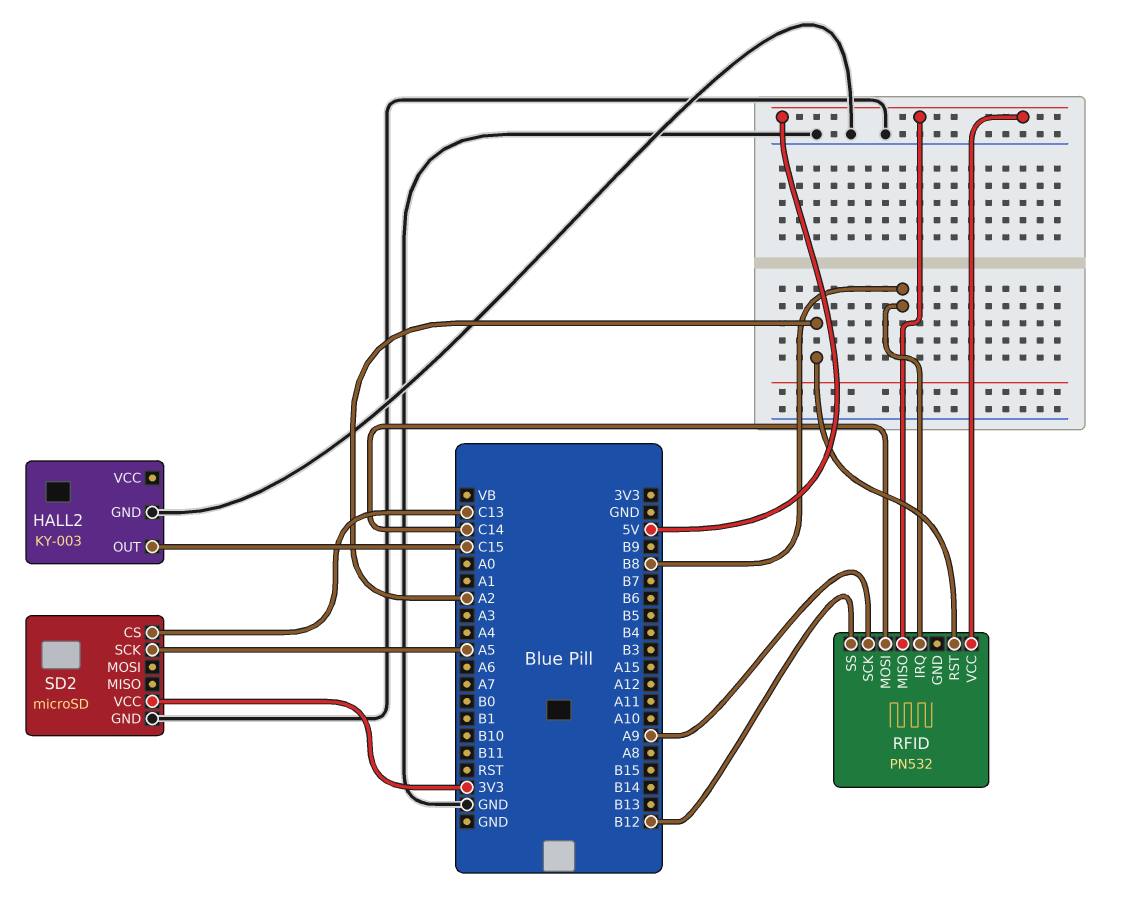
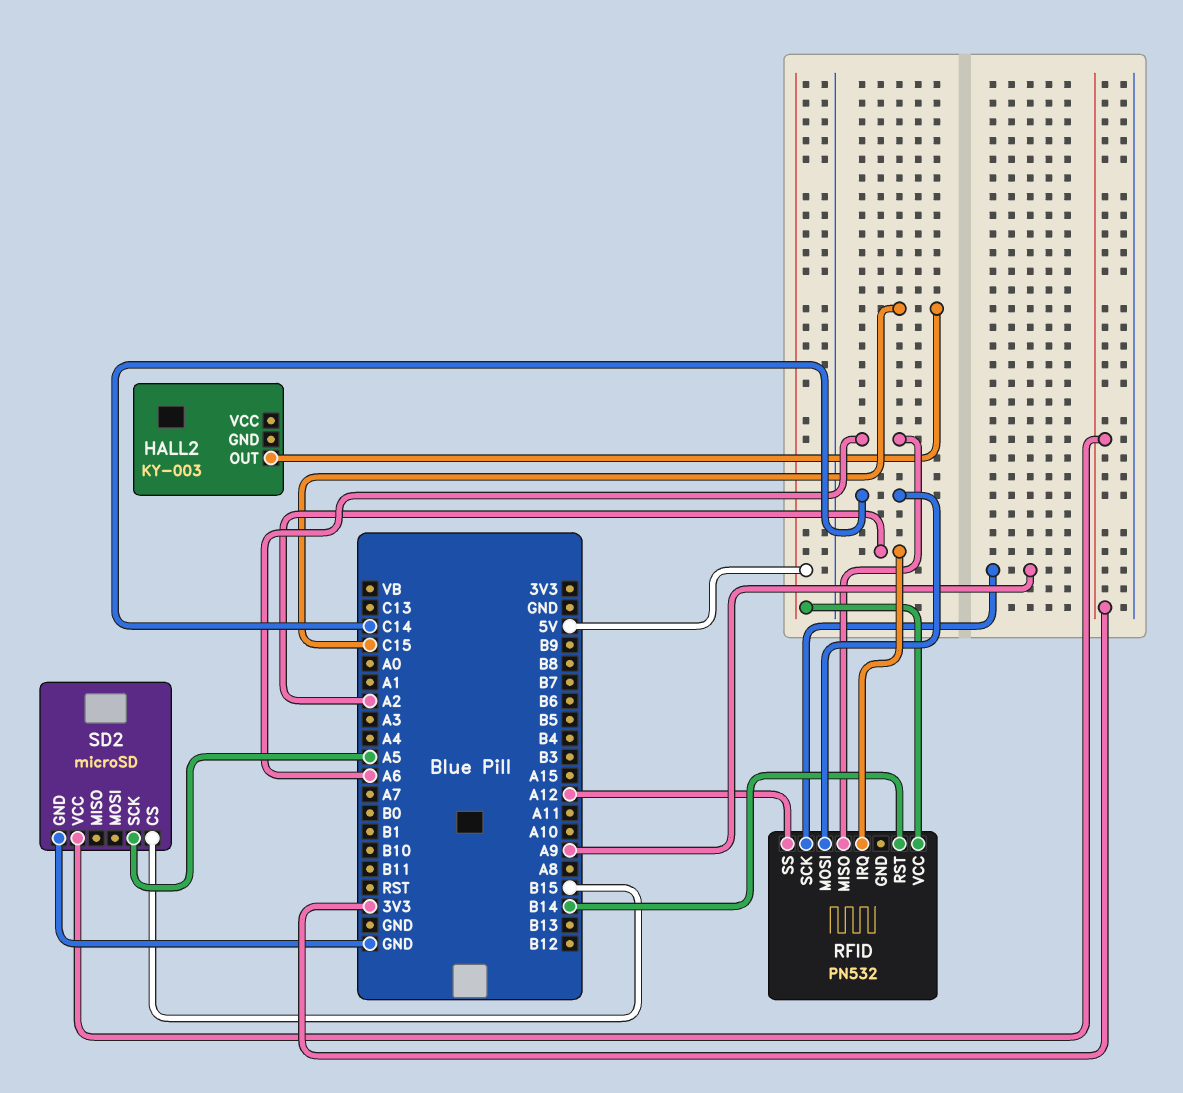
HALL2 pin GND: GND -> none
RFID pin IRQ: B8 -> A2
RFID pin MISO: 5V -> A6
RFID pin RST: A2 -> B14
RFID pin SS: B12 -> A12
SD2 pin CS: C13 -> B15

